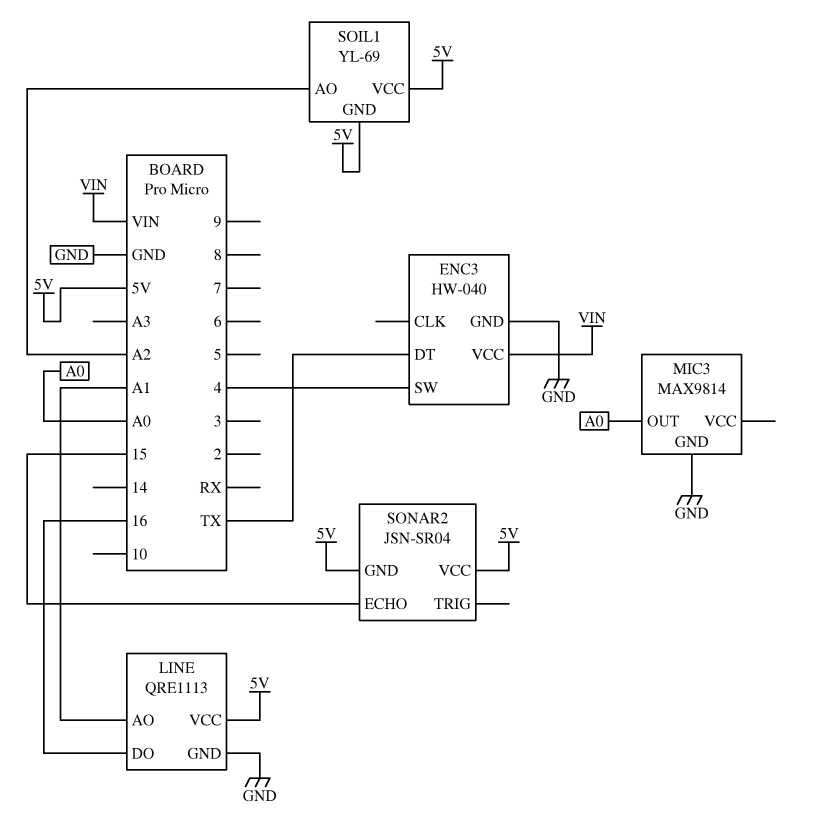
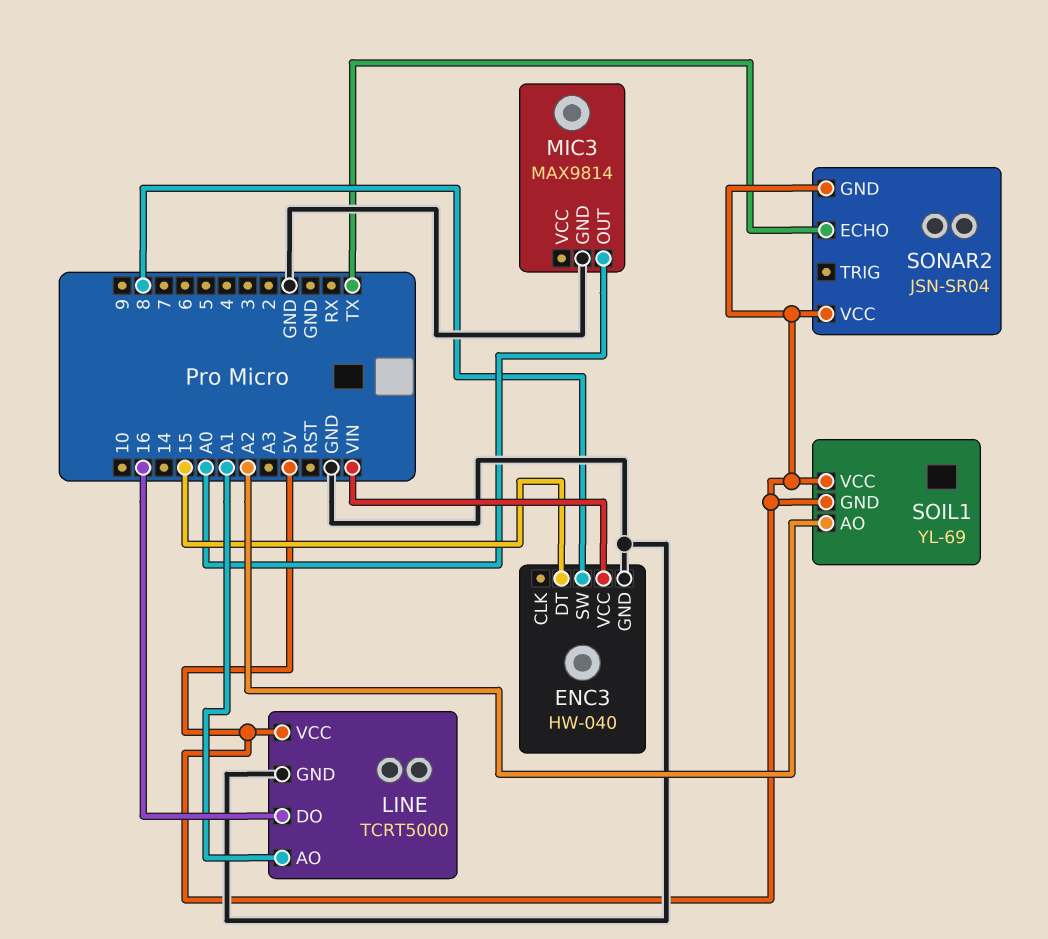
ENC3 pin DT: TX -> 15
ENC3 pin SW: 4 -> 8
LINE: QRE1113 -> TCRT5000
SONAR2 pin ECHO: 15 -> TX

